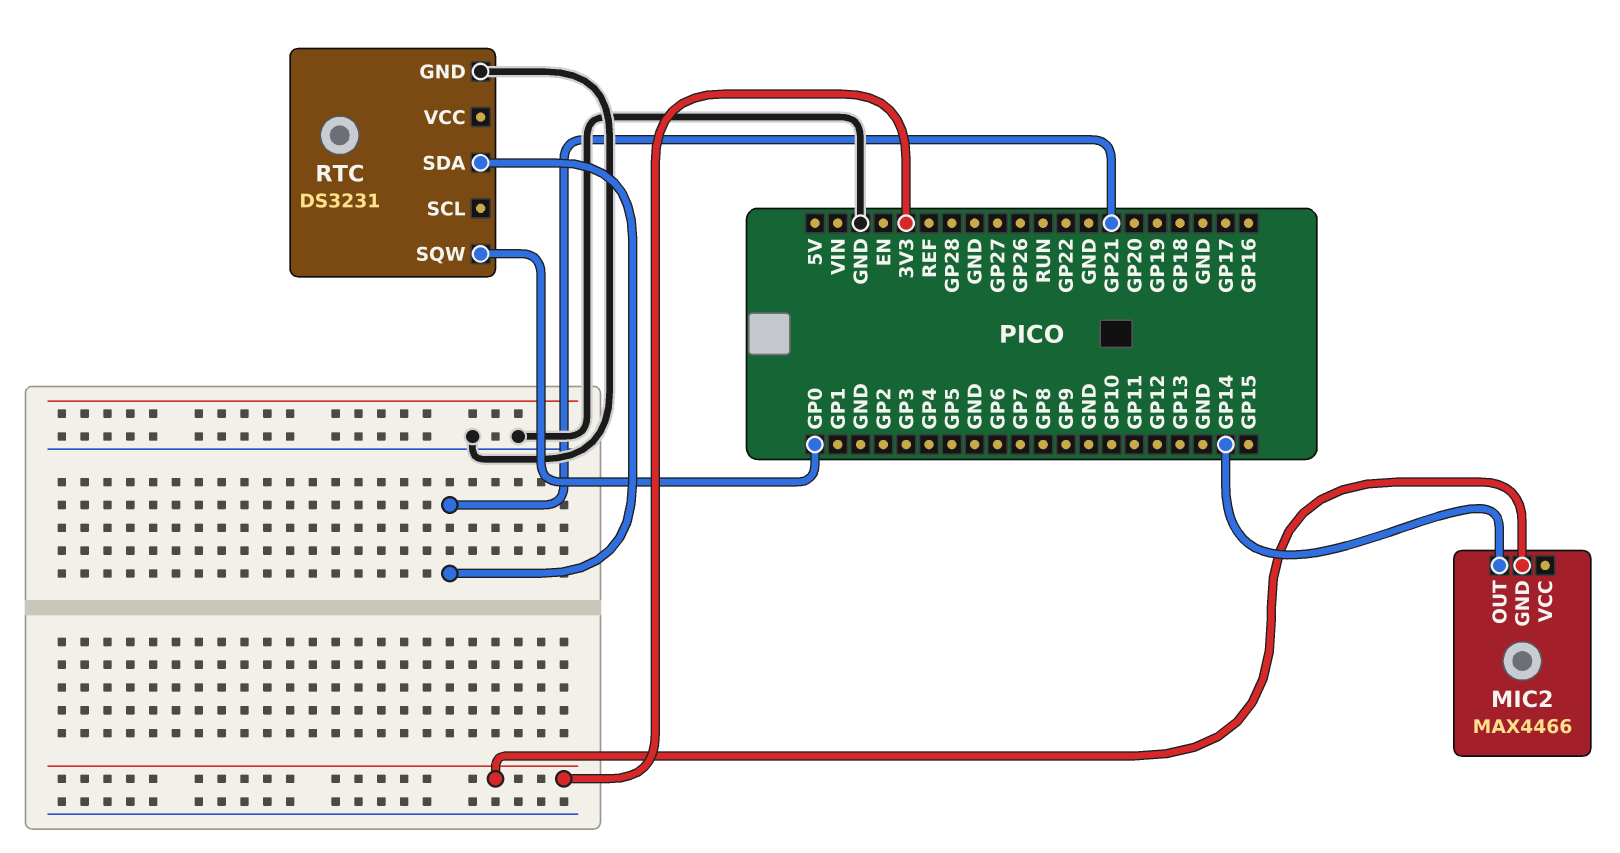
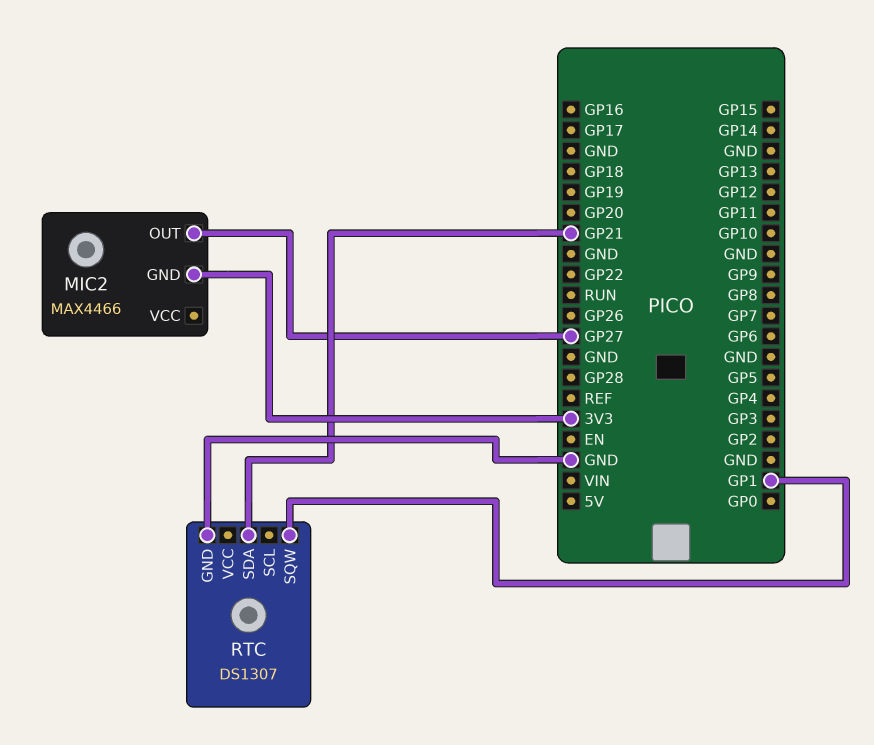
MIC2 pin OUT: GP14 -> GP27
RTC: DS3231 -> DS1307
RTC pin SQW: GP0 -> GP1

